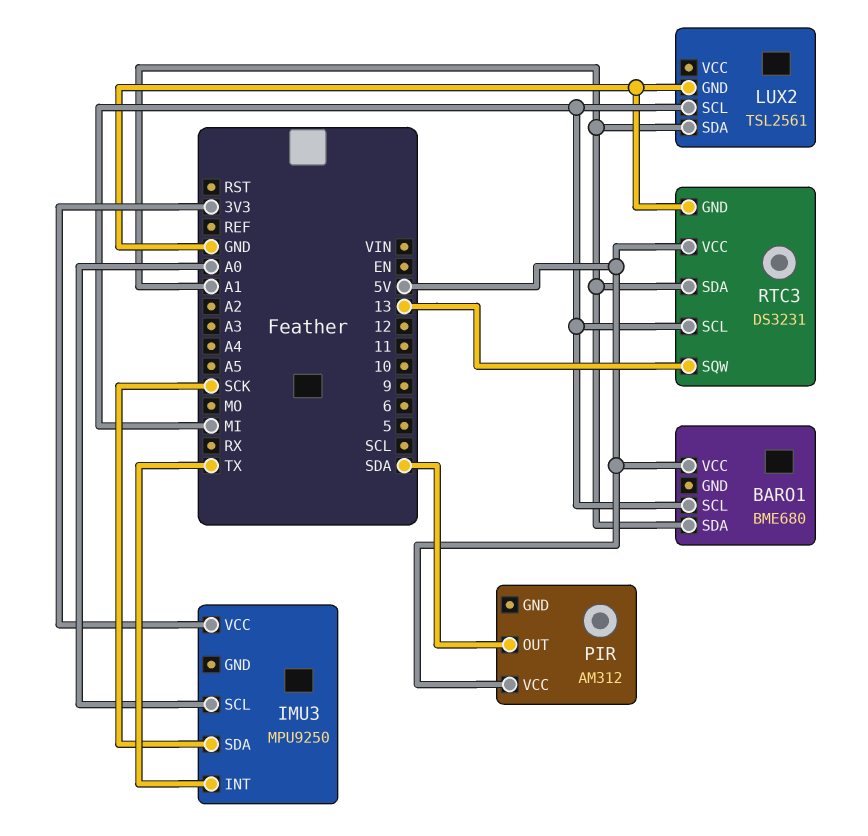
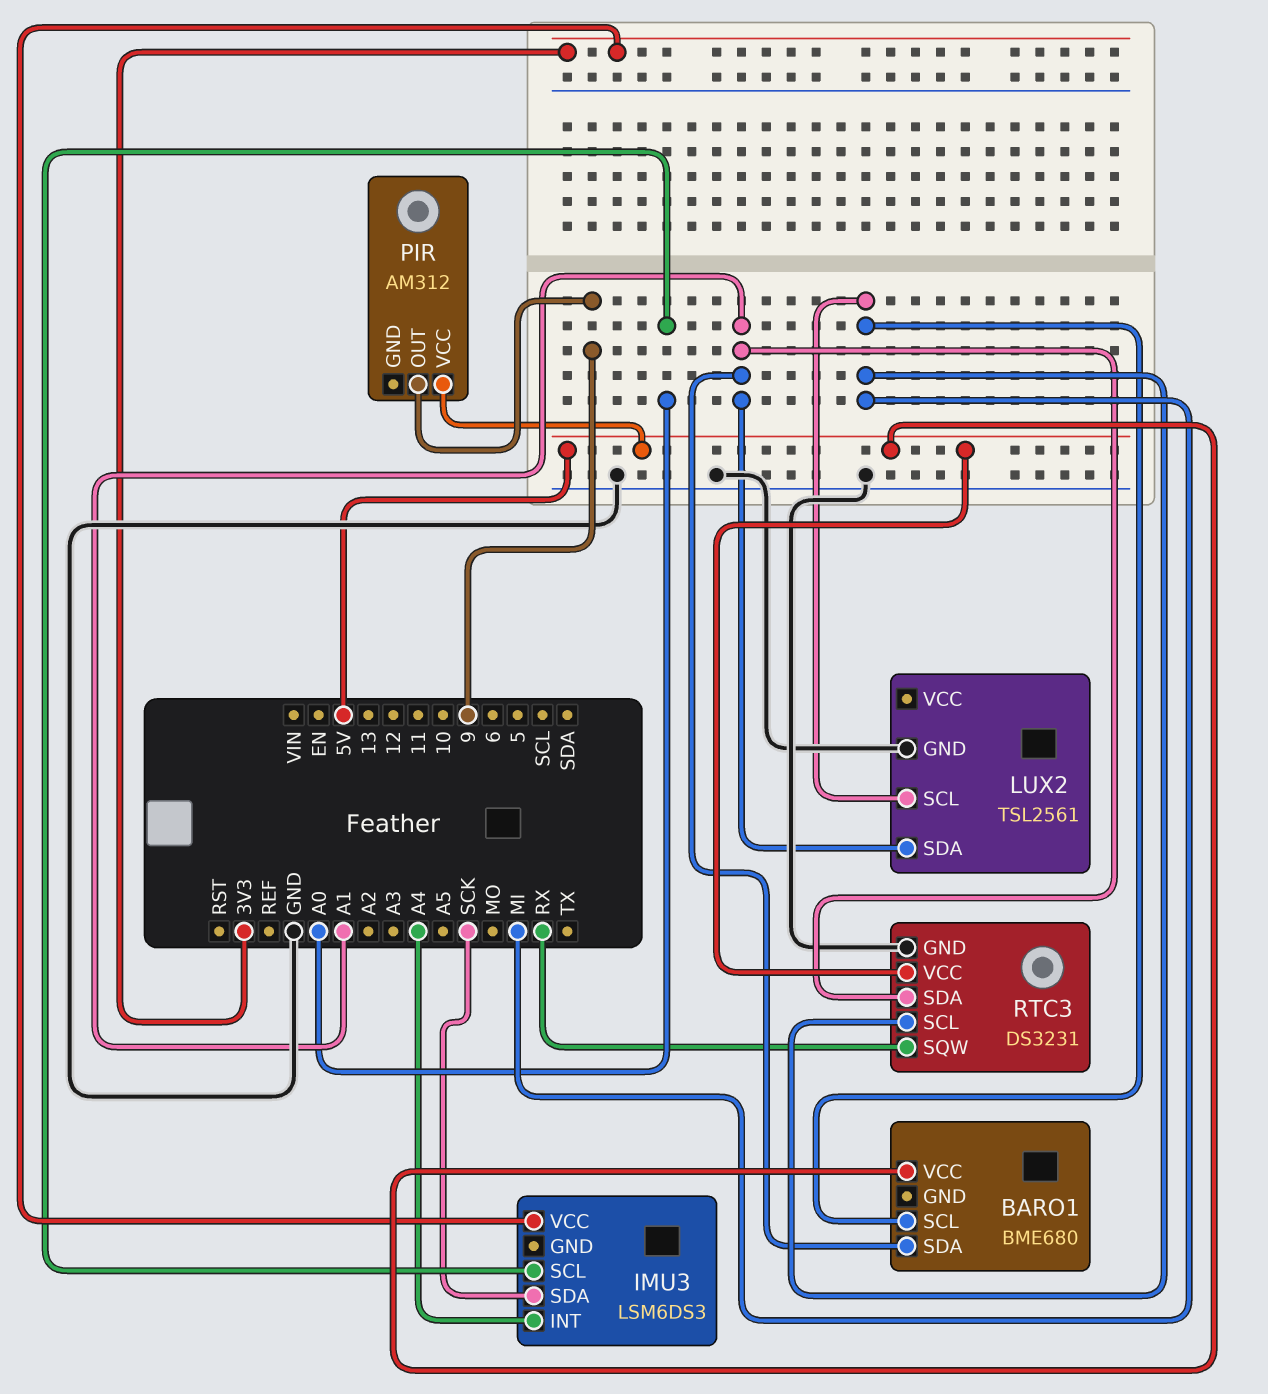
IMU3: MPU9250 -> LSM6DS3
IMU3 pin INT: TX -> A4
PIR pin OUT: SDA -> 9
RTC3 pin SQW: 13 -> RX

